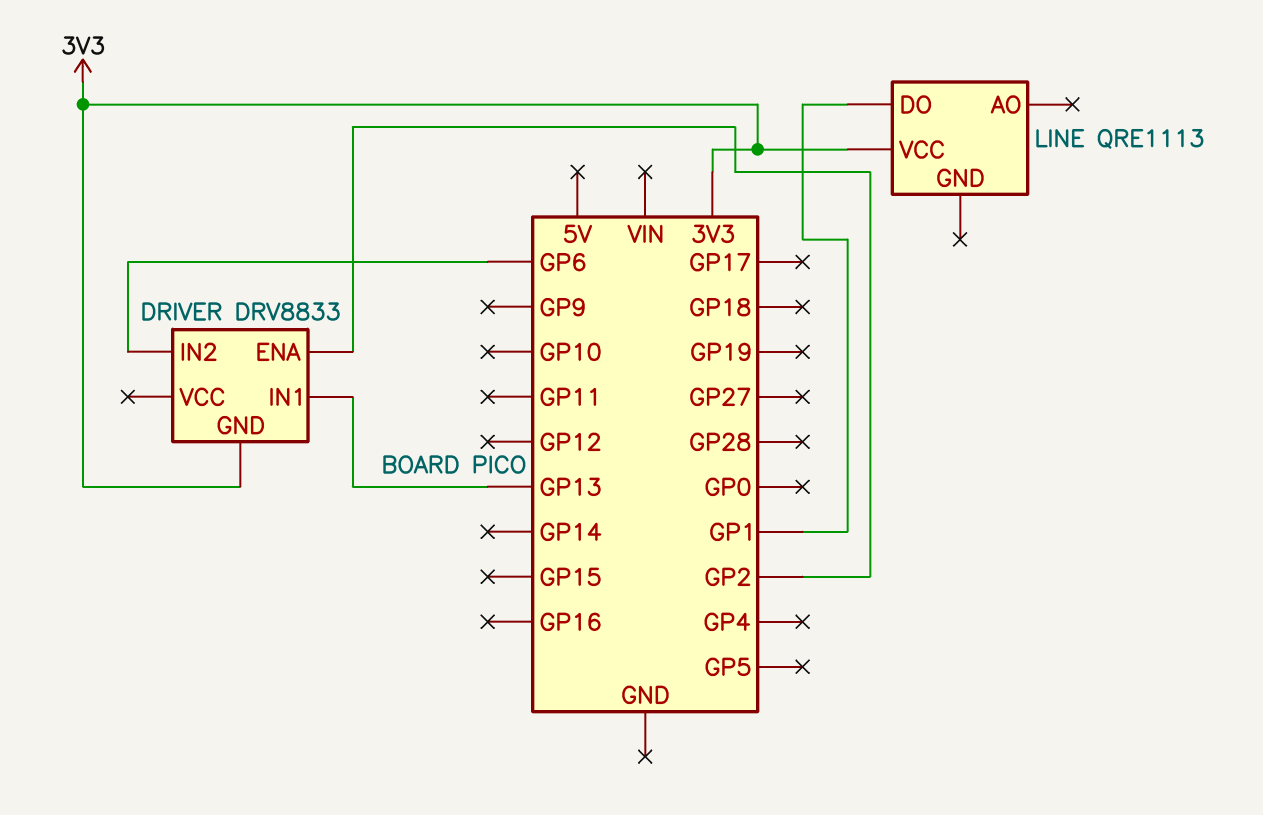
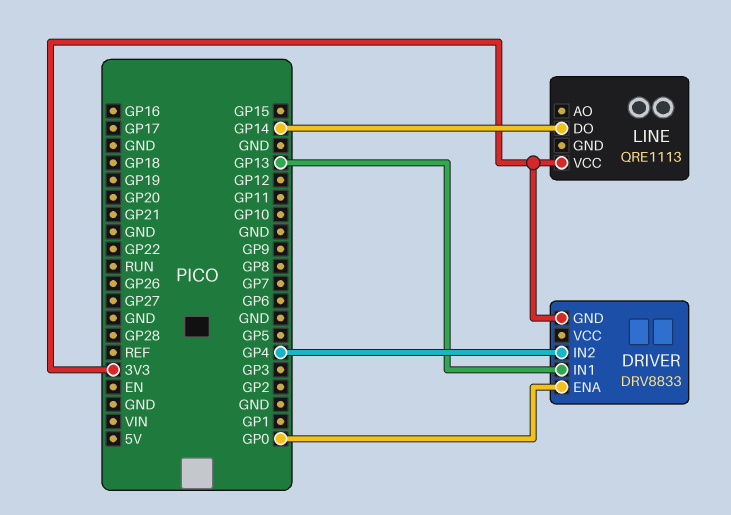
DRIVER pin ENA: GP2 -> GP0
DRIVER pin IN2: GP6 -> GP4
LINE pin DO: GP1 -> GP14

